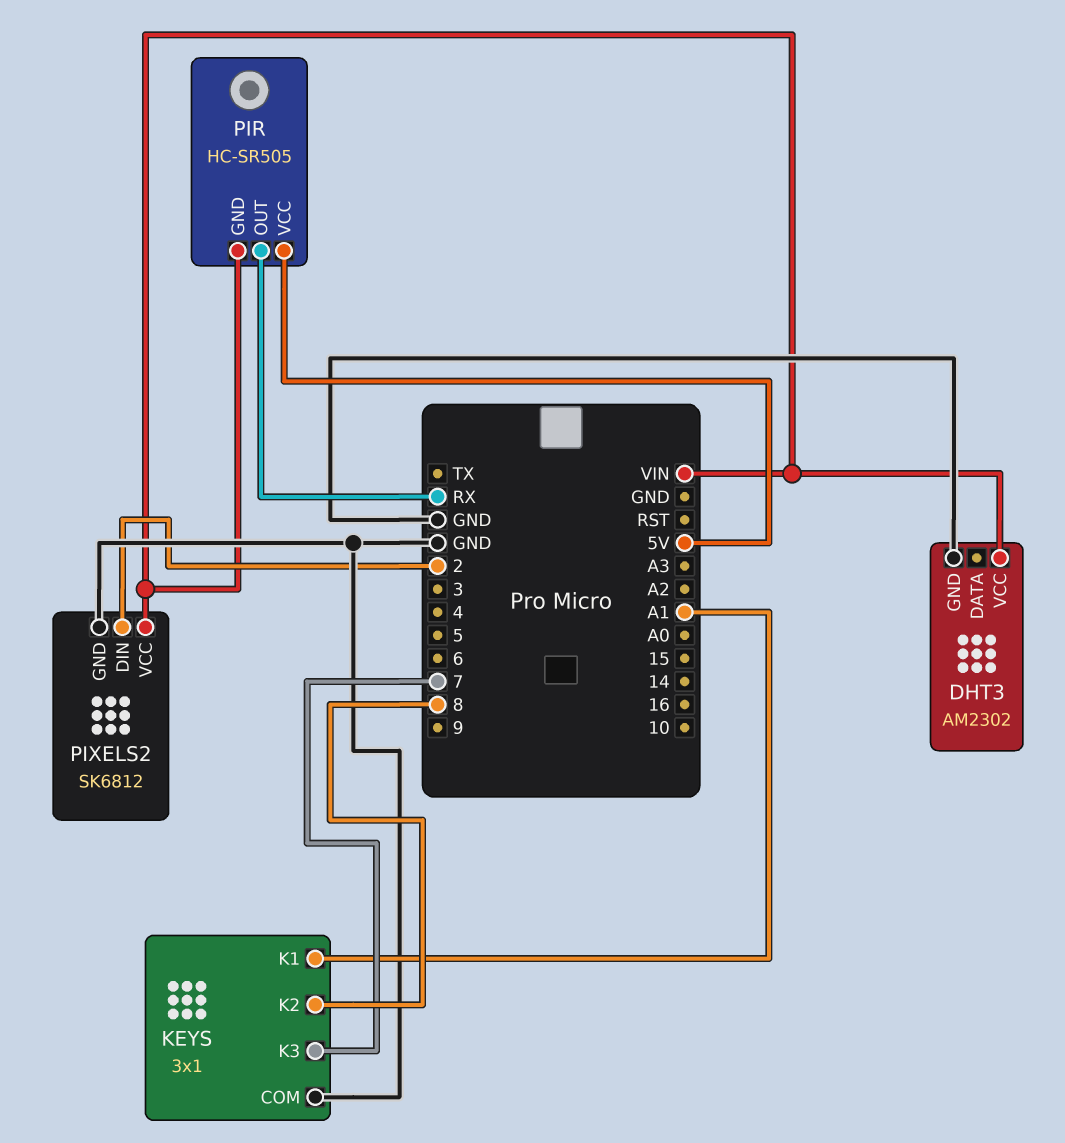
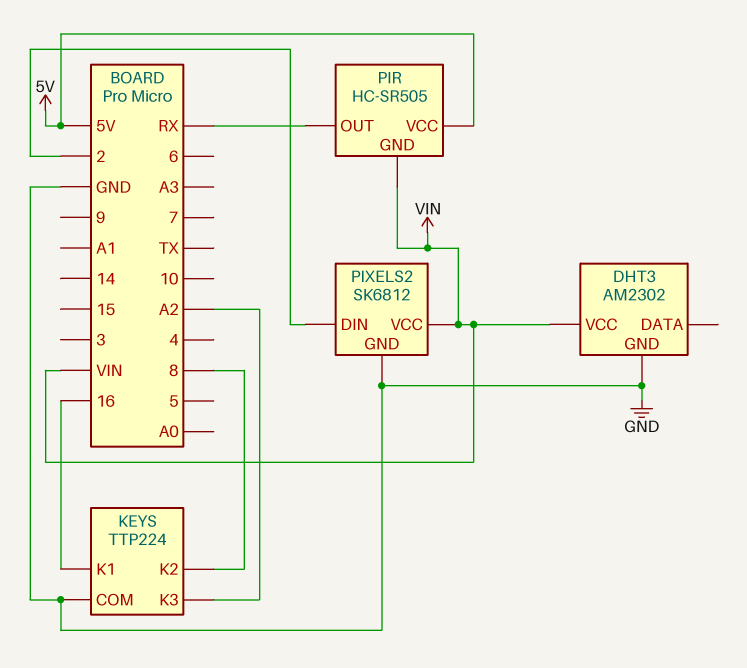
KEYS: 3x1 -> TTP224
KEYS pin K1: A1 -> 16
KEYS pin K3: 7 -> A2

